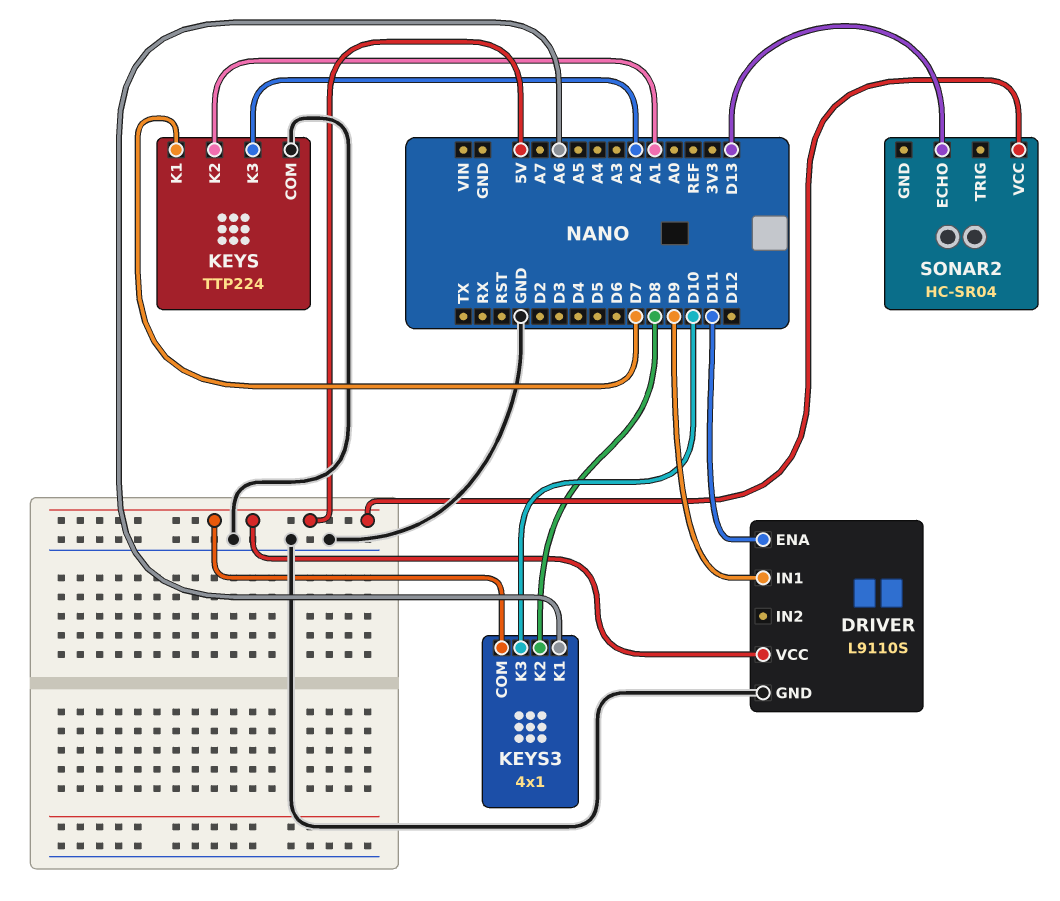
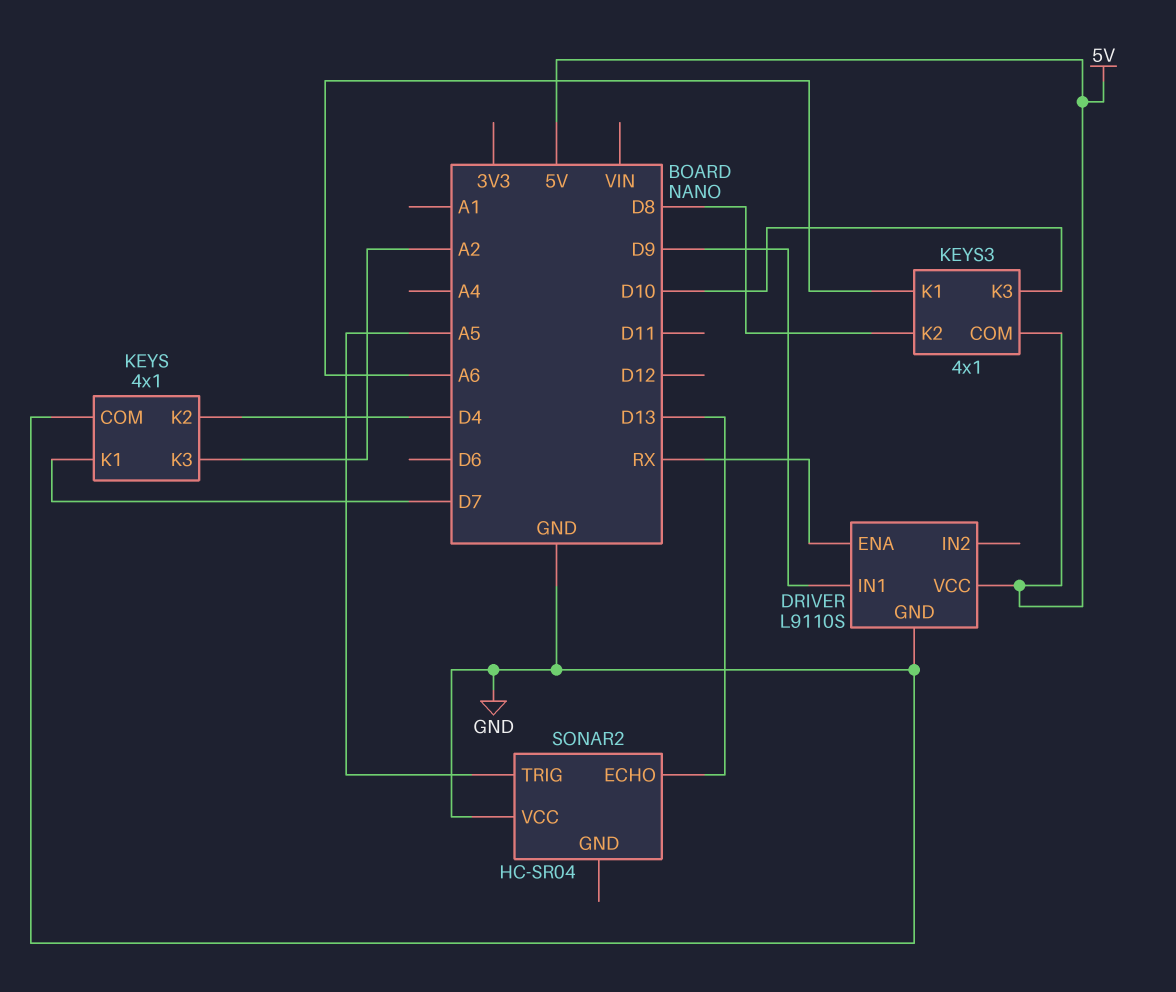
DRIVER pin ENA: D11 -> RX
KEYS: TTP224 -> 4x1
KEYS pin K2: A1 -> D4
SONAR2 pin TRIG: none -> A5
SONAR2 pin VCC: 5V -> GND

